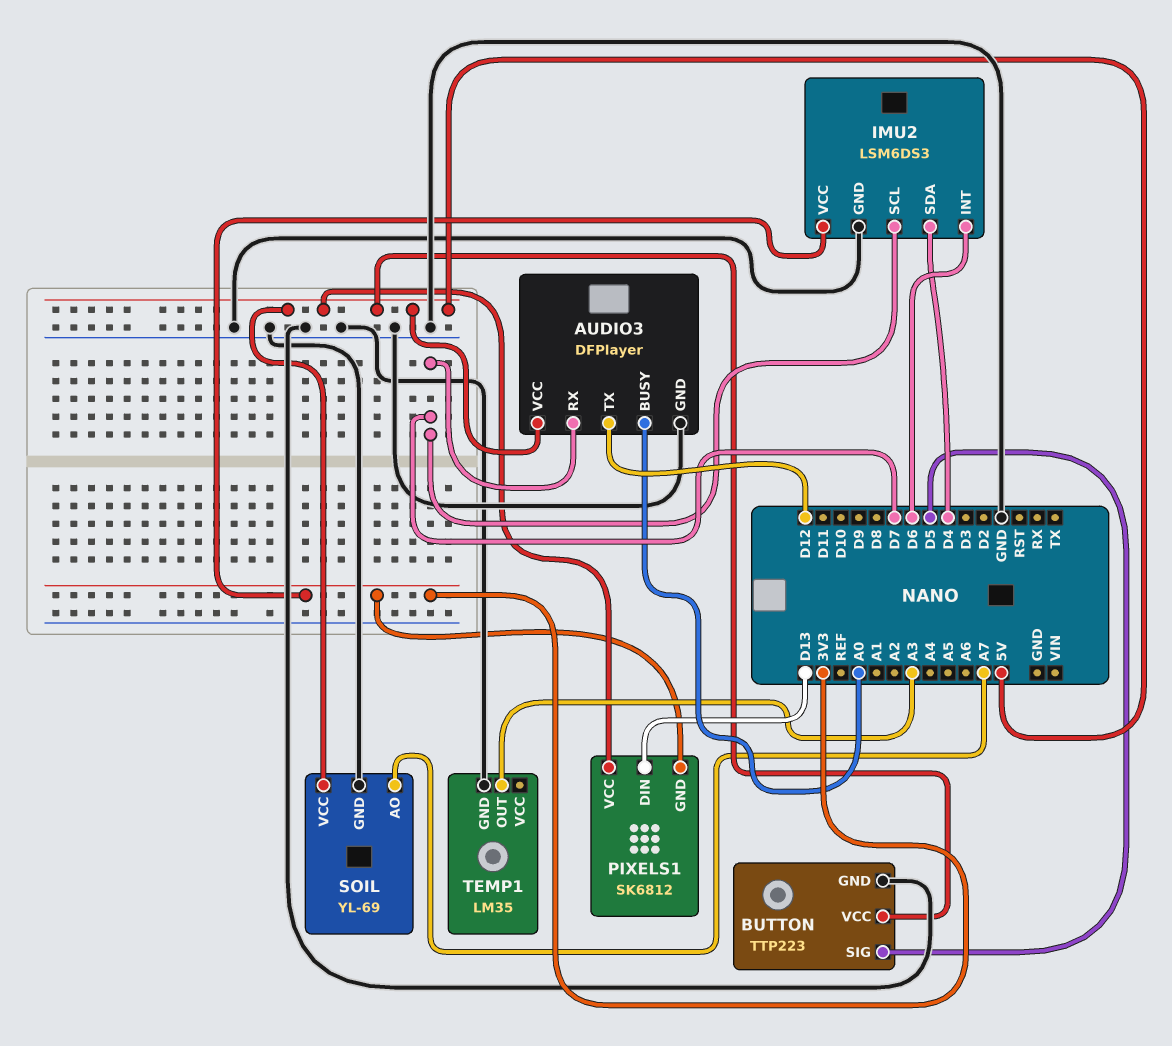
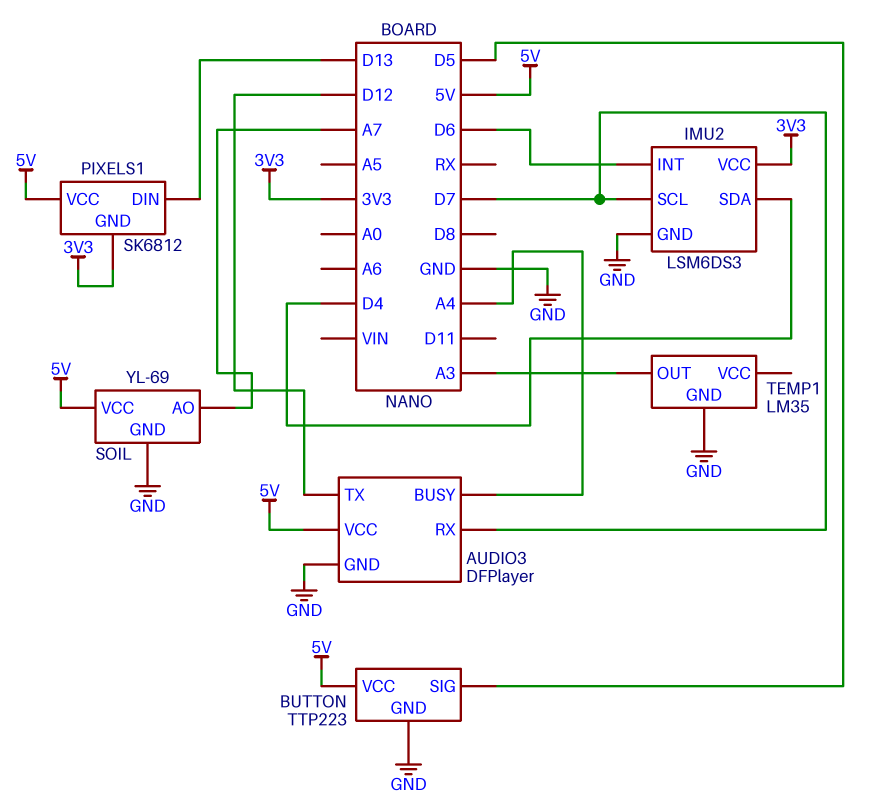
AUDIO3 pin BUSY: A0 -> A4

